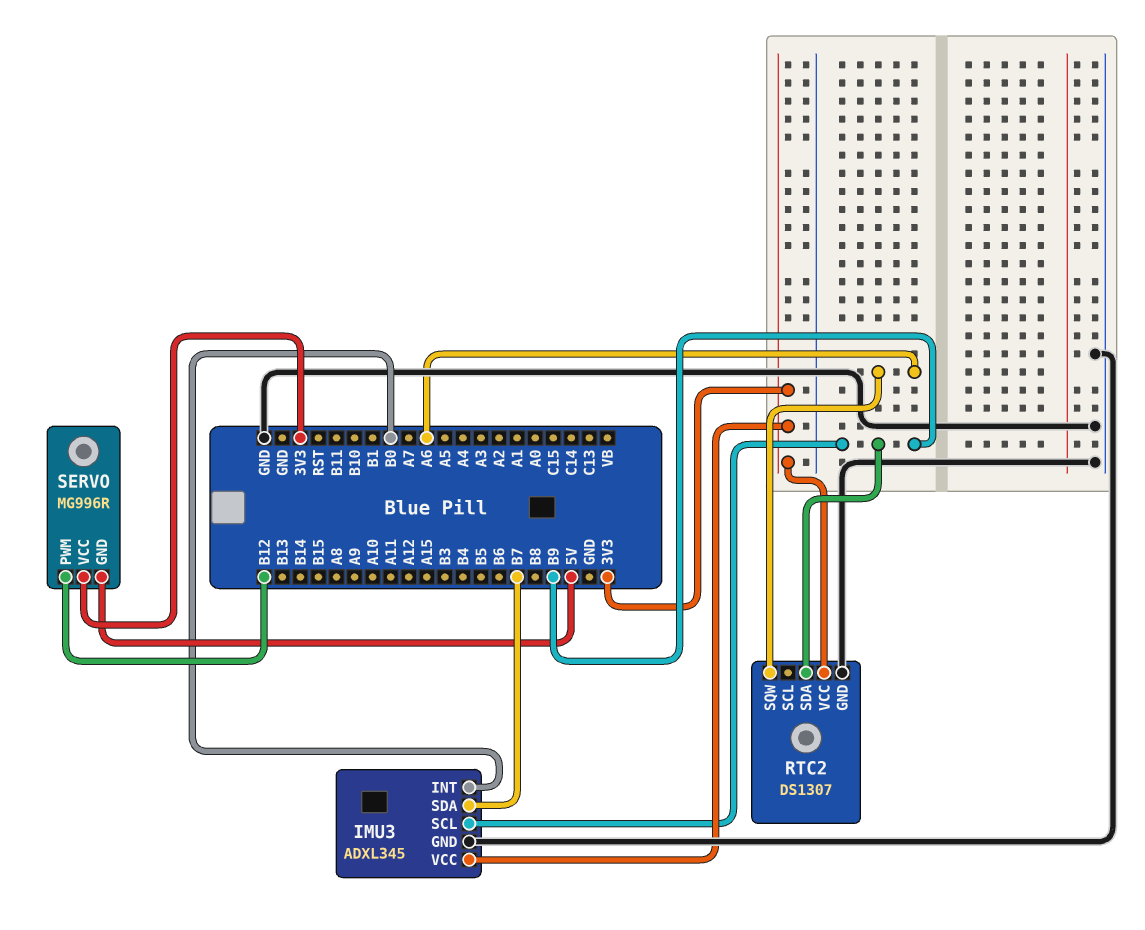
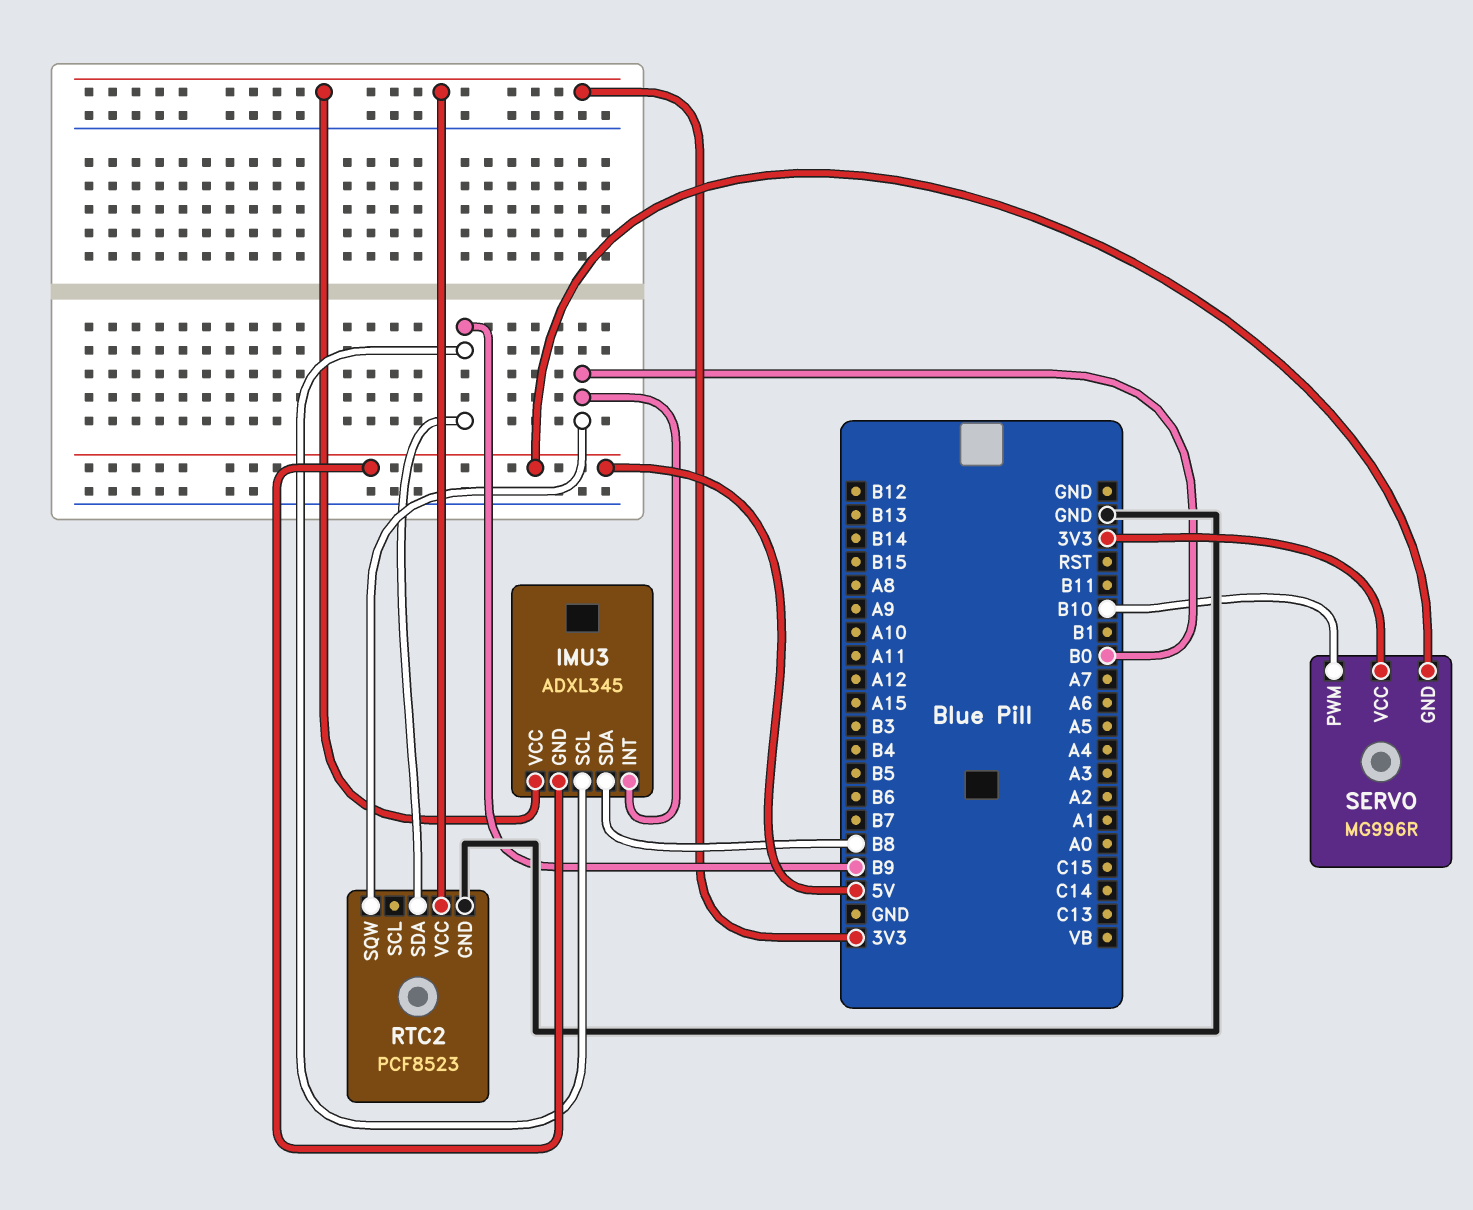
IMU3 pin GND: GND -> 5V
IMU3 pin SDA: B7 -> B8
RTC2: DS1307 -> PCF8523
RTC2 pin SQW: A6 -> B0
SERVO pin PWM: B12 -> B10

